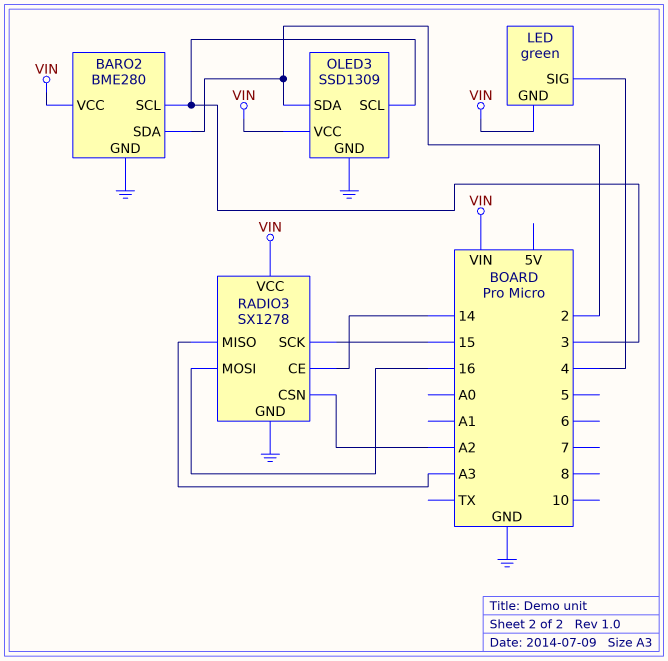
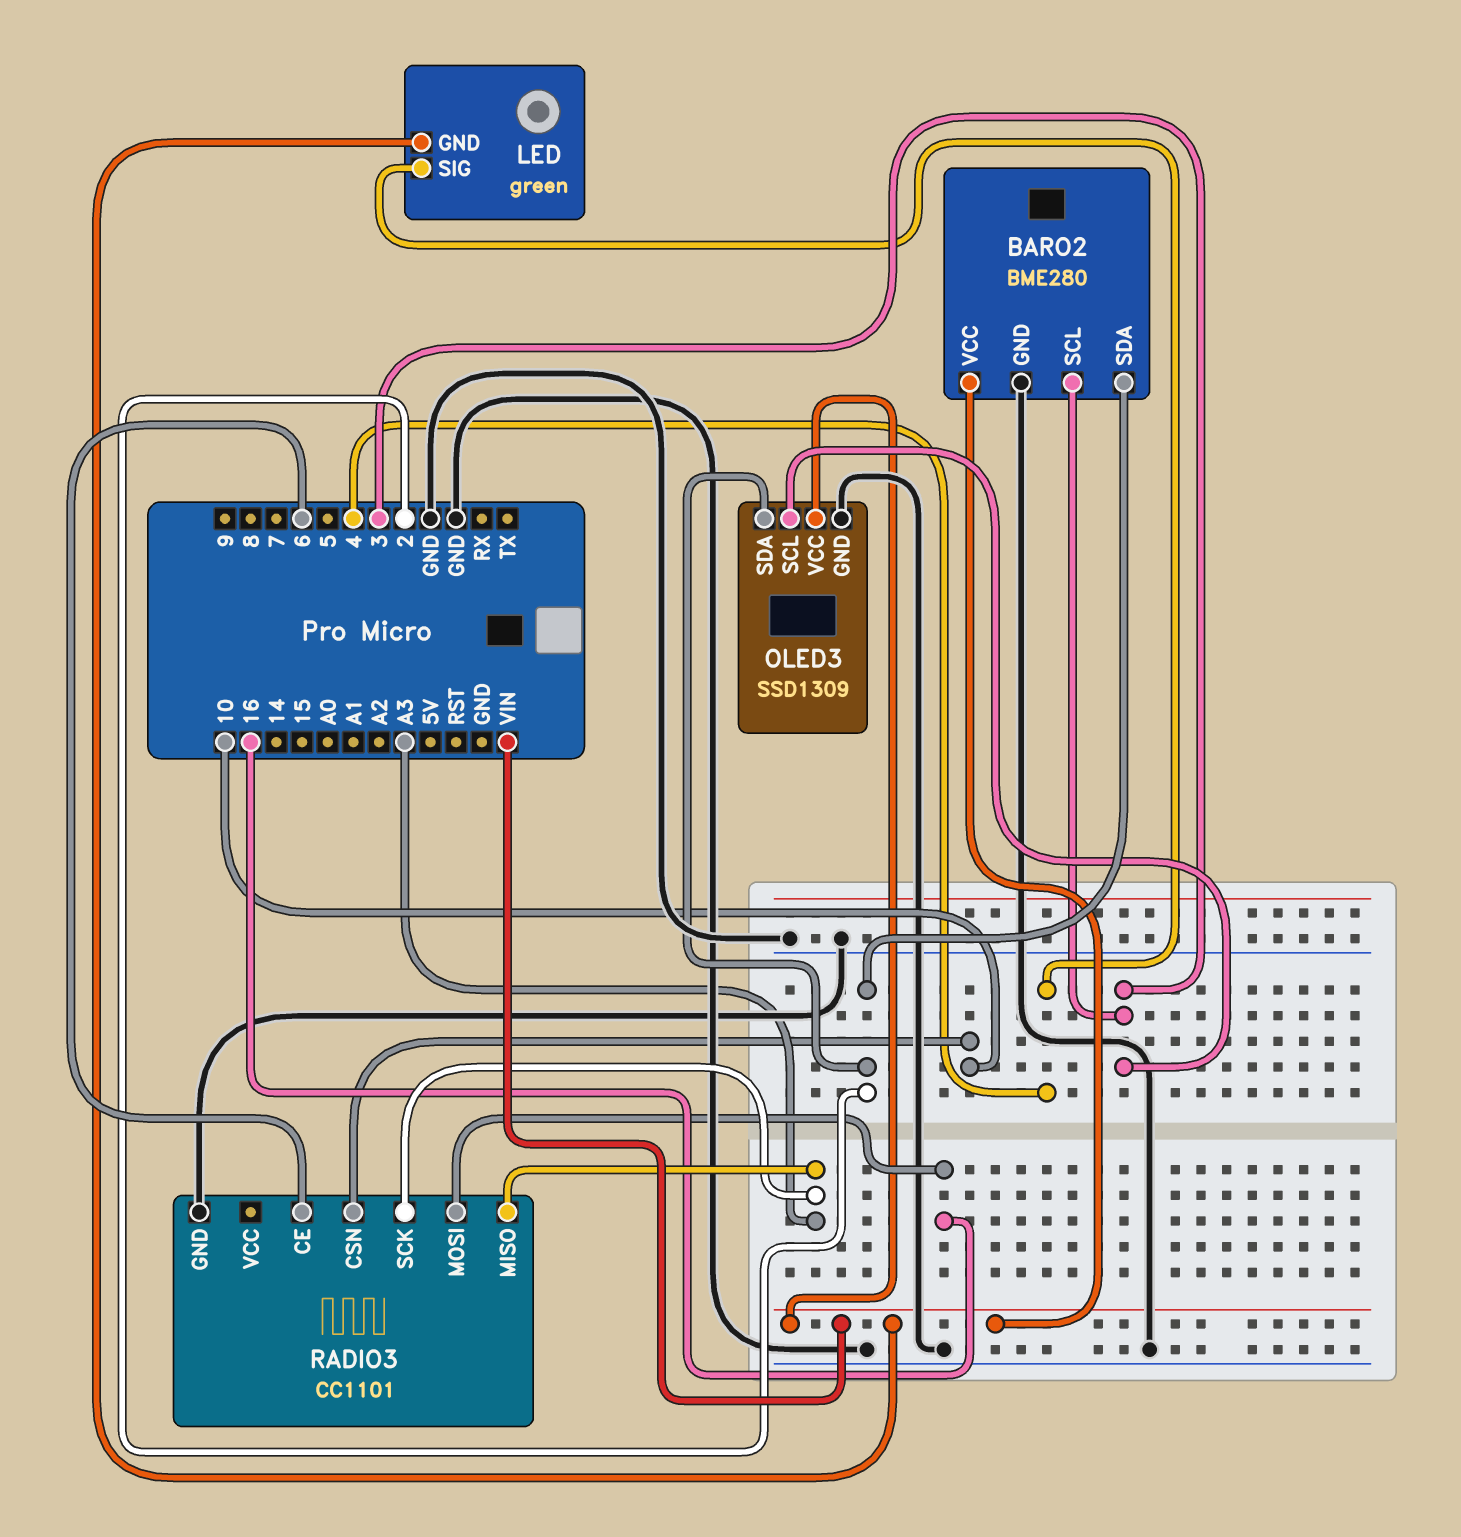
RADIO3: SX1278 -> CC1101
RADIO3 pin CE: 14 -> 6
RADIO3 pin CSN: A2 -> 10
RADIO3 pin SCK: 15 -> A3
RADIO3 pin VCC: VIN -> none

